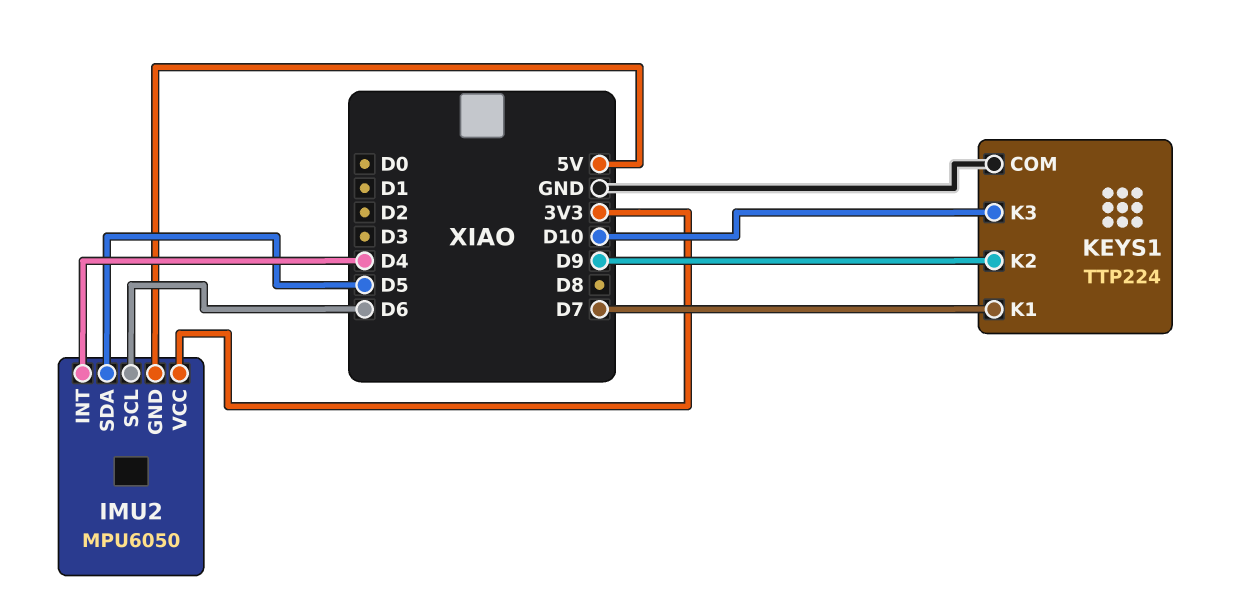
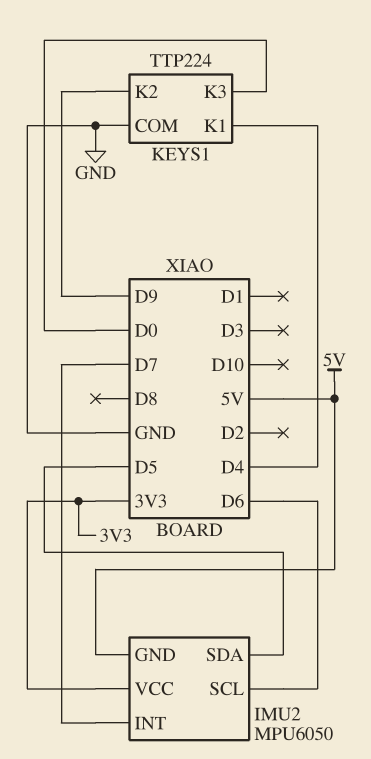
IMU2 pin INT: D4 -> D7
KEYS1 pin K1: D7 -> D4
KEYS1 pin K3: D10 -> D0

